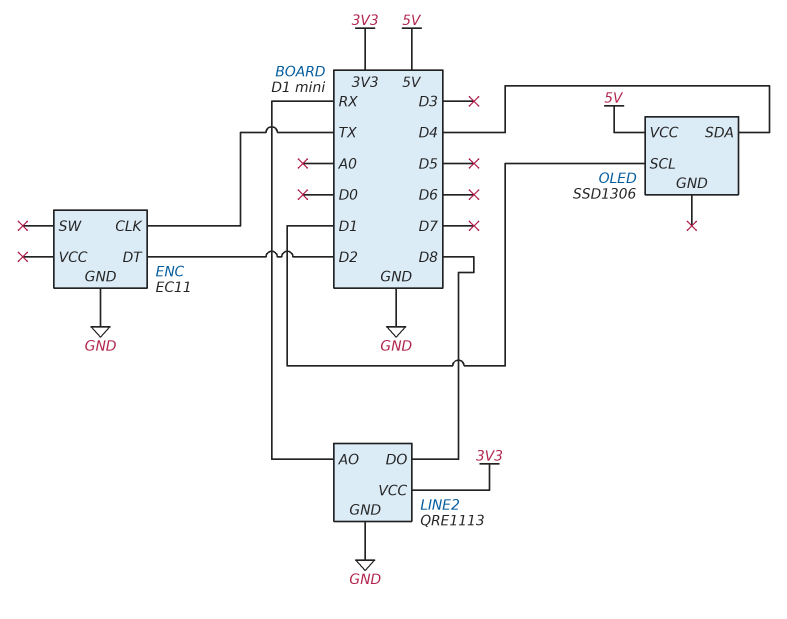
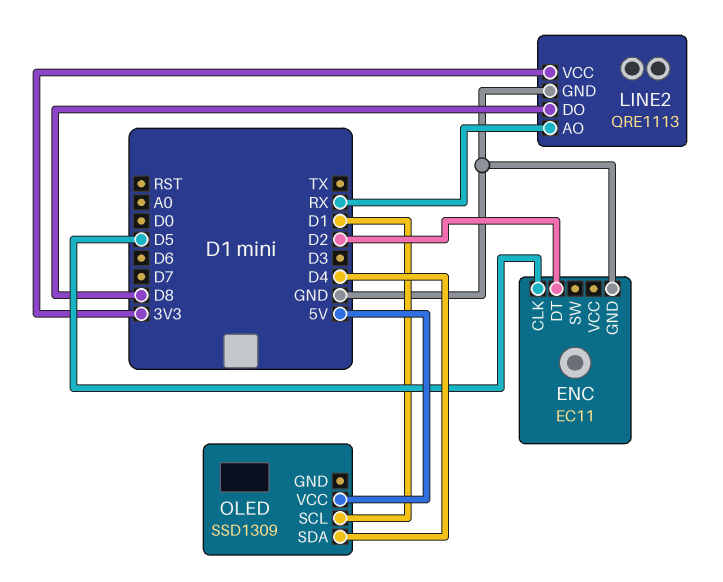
ENC pin CLK: TX -> D5
OLED: SSD1306 -> SSD1309

